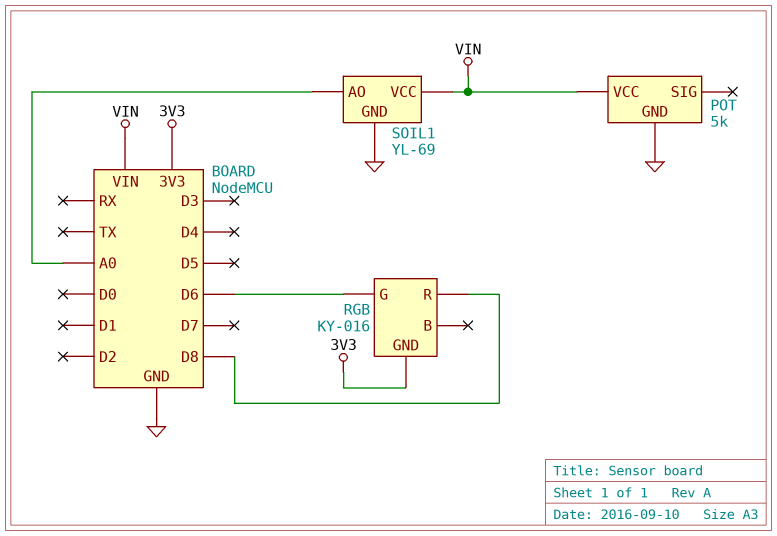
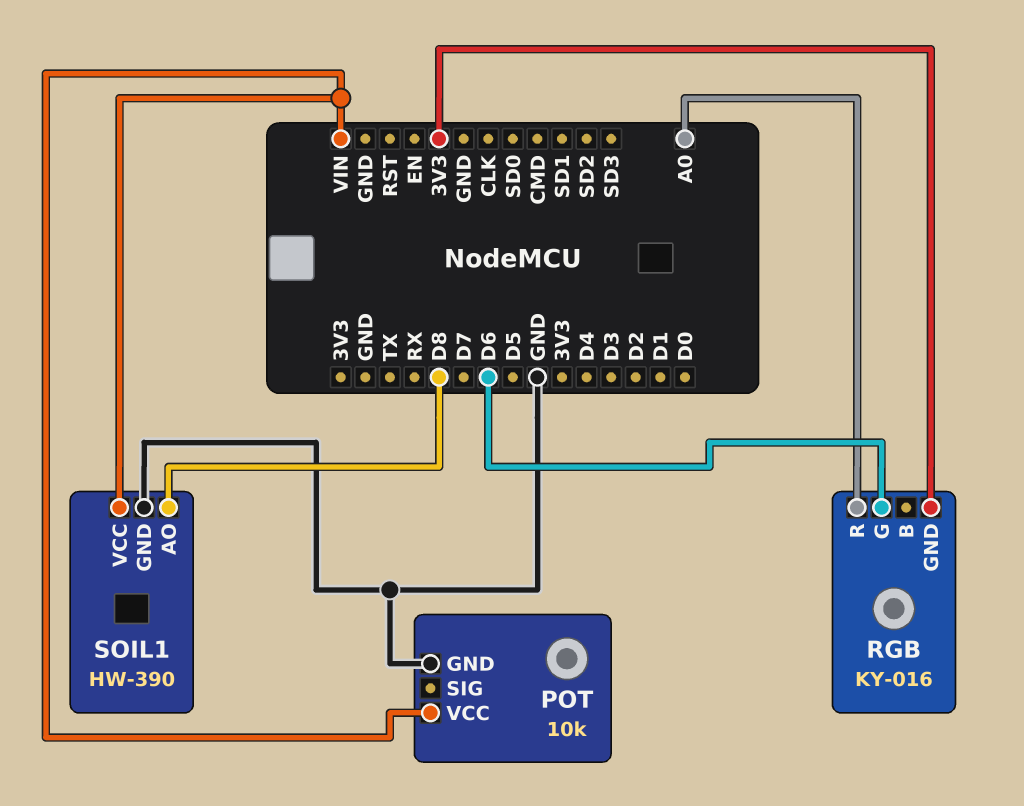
POT: 5k -> 10k
RGB pin R: D8 -> A0
SOIL1: YL-69 -> HW-390
SOIL1 pin AO: A0 -> D8

